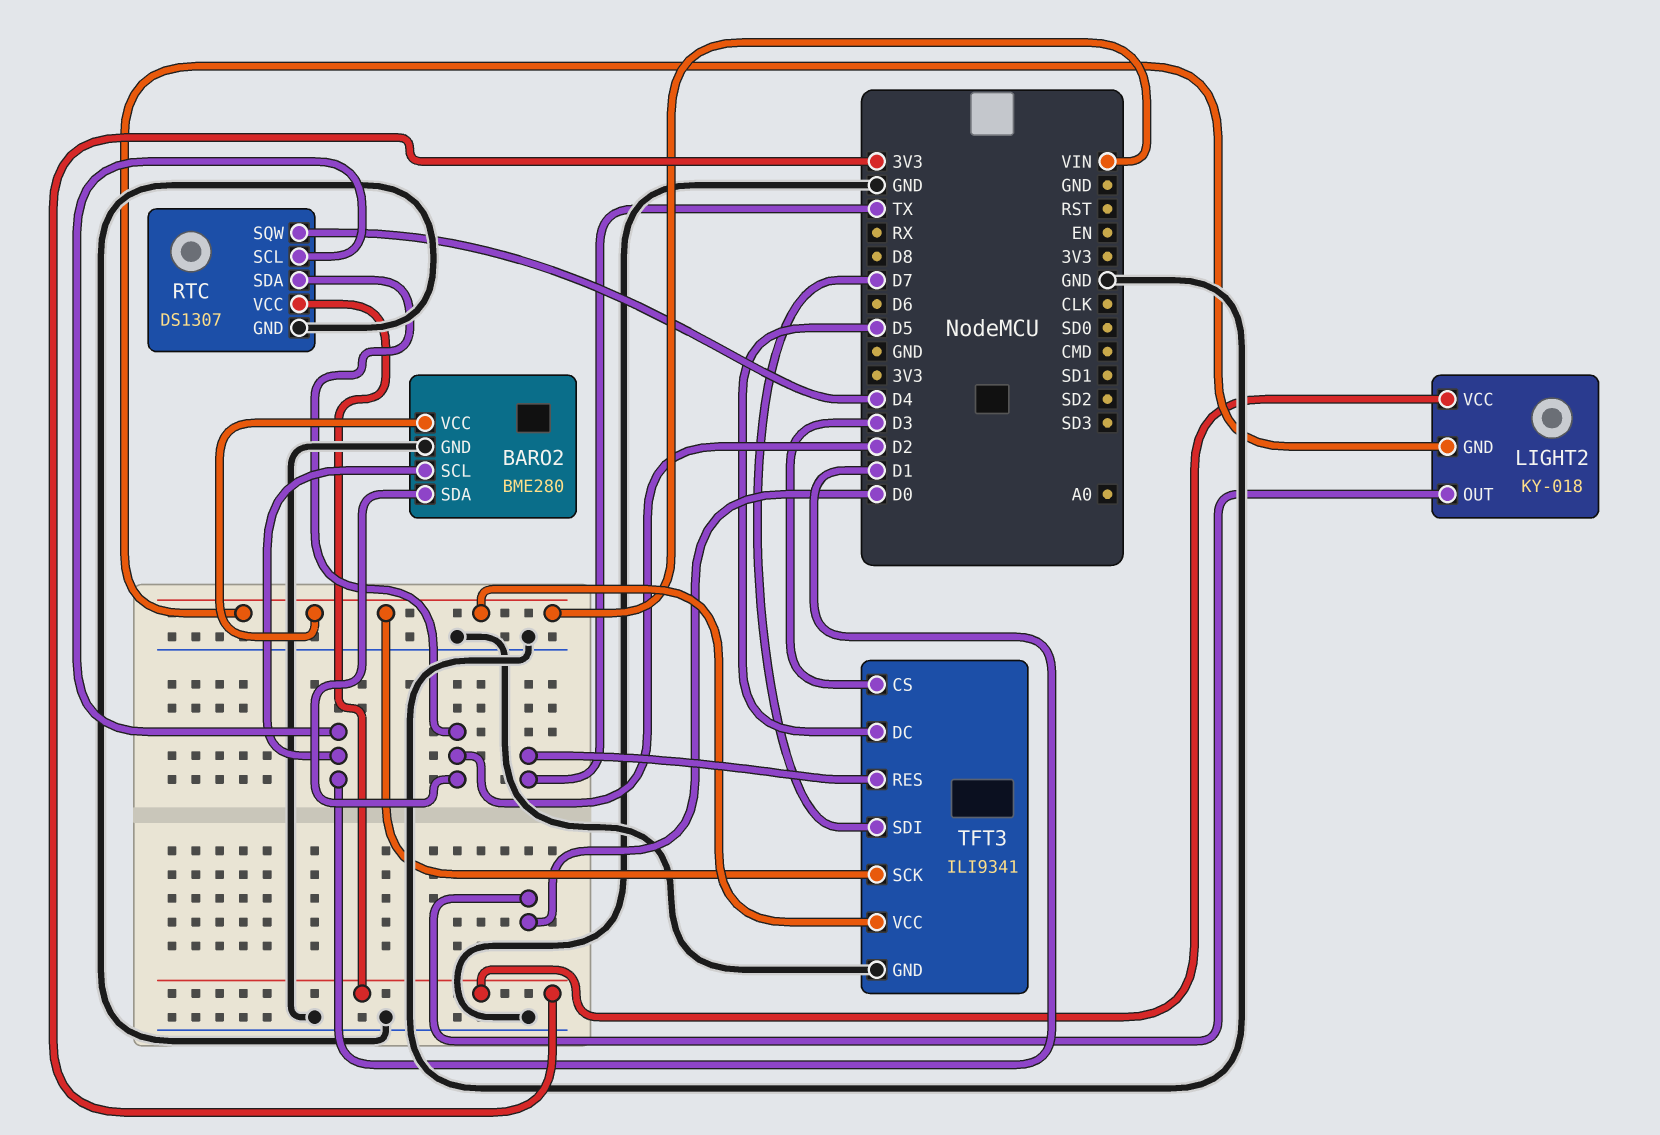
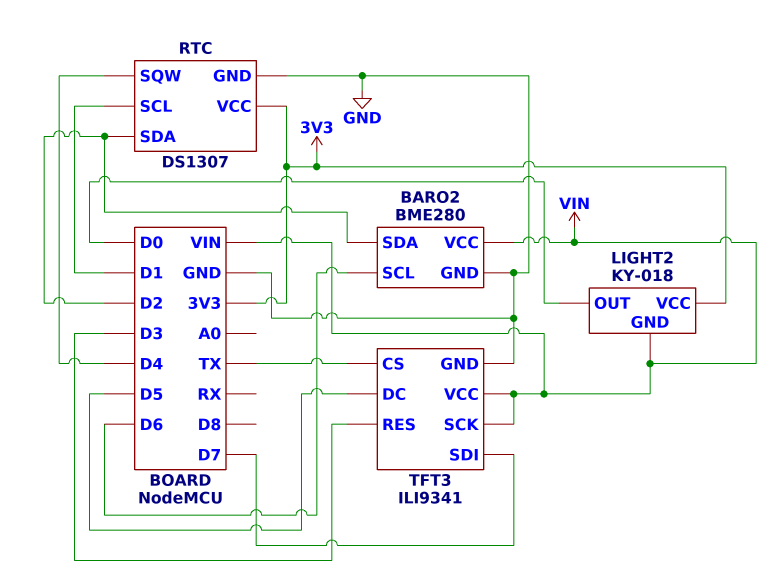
BARO2 pin SCL: D1 -> D6
TFT3 pin CS: D3 -> TX
TFT3 pin RES: TX -> D3

